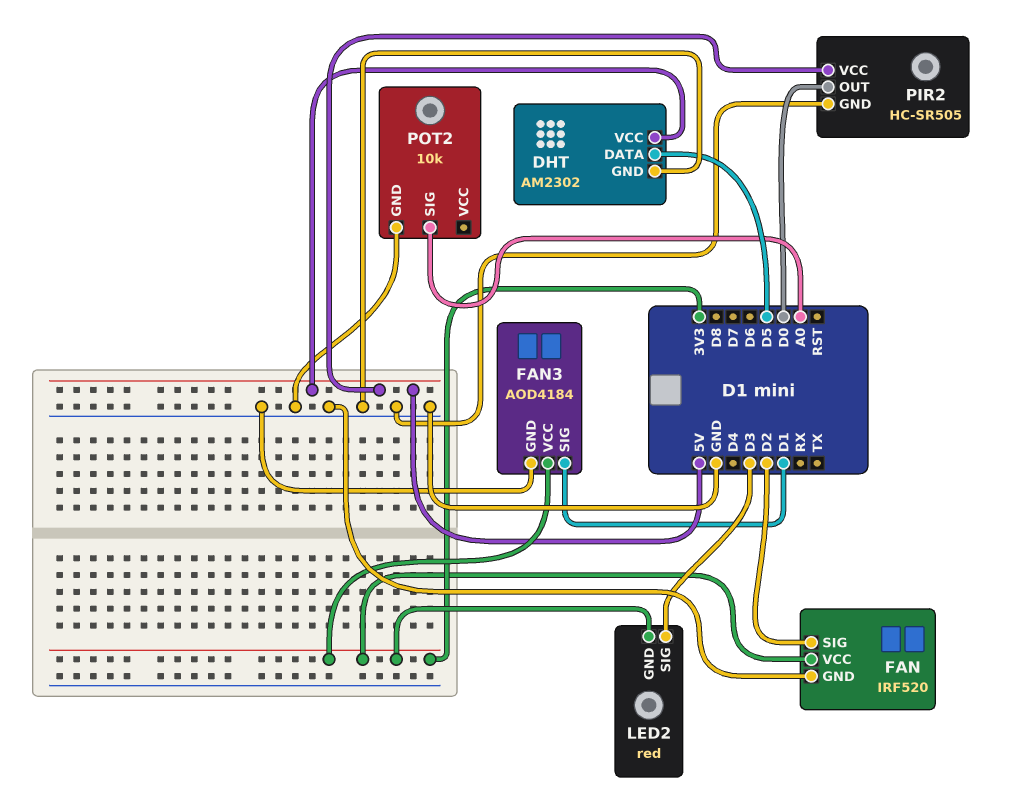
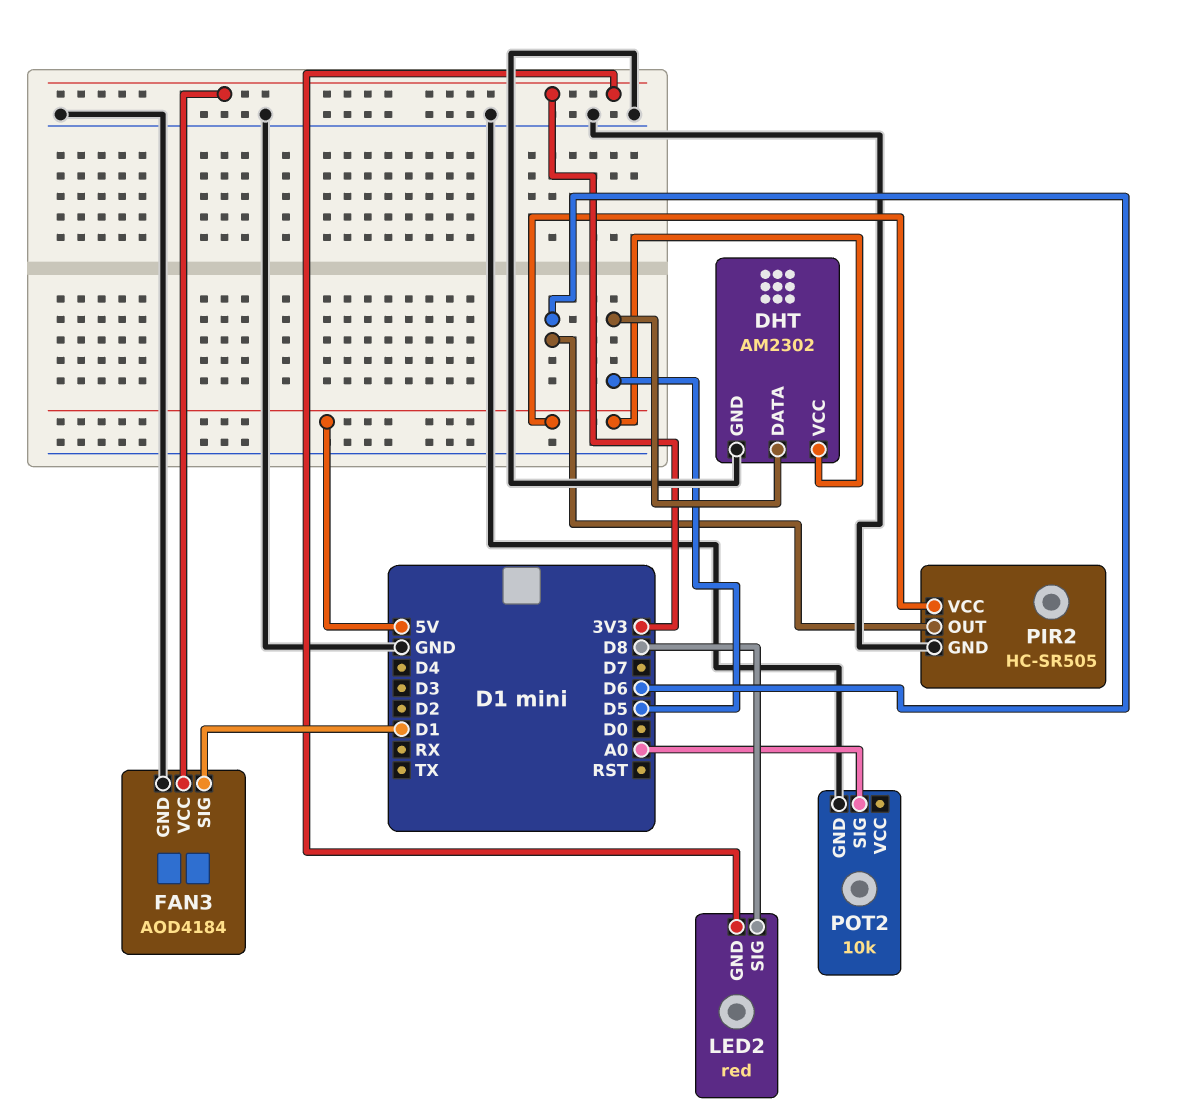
FAN: IRF520 -> none
FAN pin GND: GND -> none
FAN pin SIG: D2 -> none
FAN pin VCC: 3V3 -> none
LED2 pin SIG: D3 -> D8
PIR2 pin OUT: D0 -> D6

